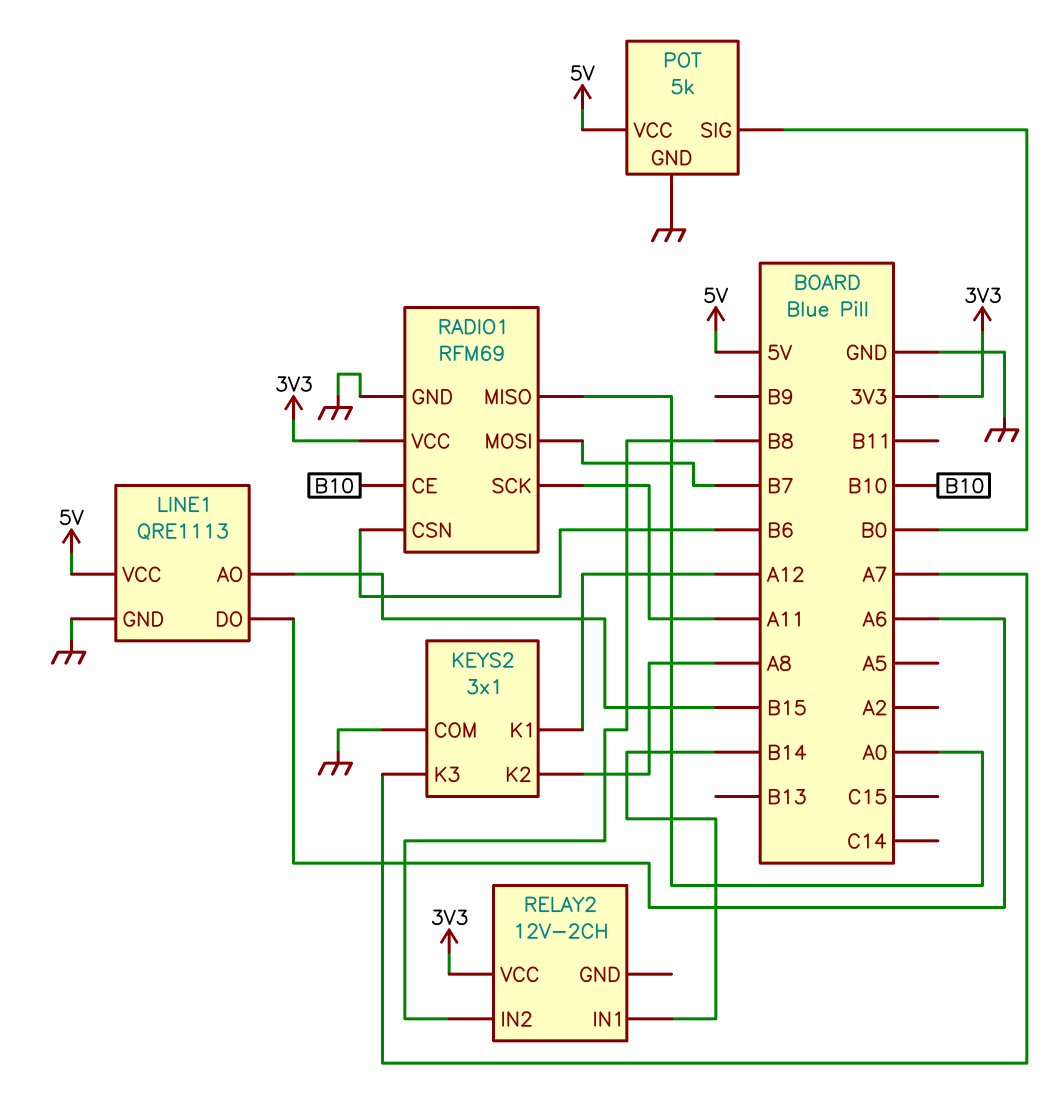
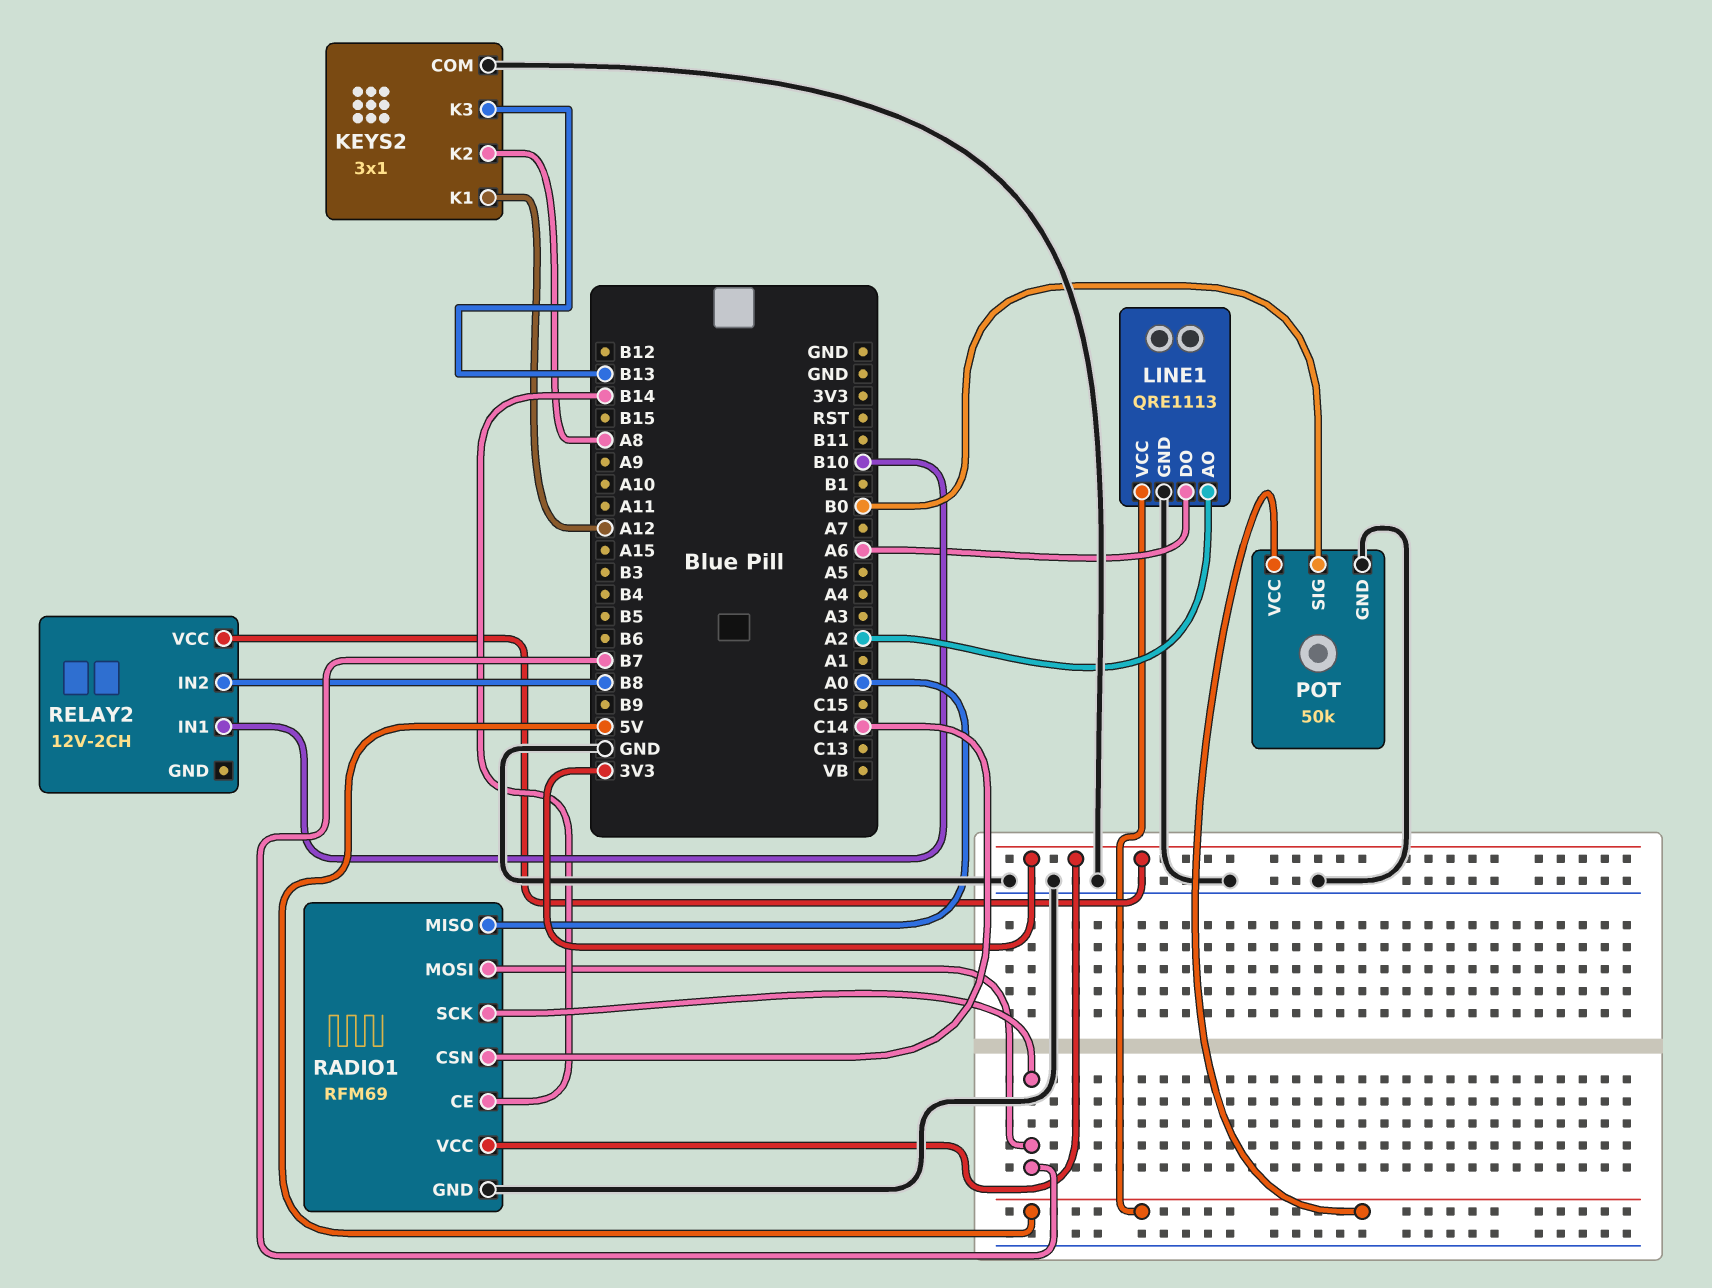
KEYS2 pin K3: A7 -> B13
LINE1 pin AO: B15 -> A2
POT: 5k -> 50k
RADIO1 pin CE: B10 -> B14
RADIO1 pin CSN: B6 -> C14
RADIO1 pin SCK: A11 -> B7
RELAY2 pin IN1: B14 -> B10

